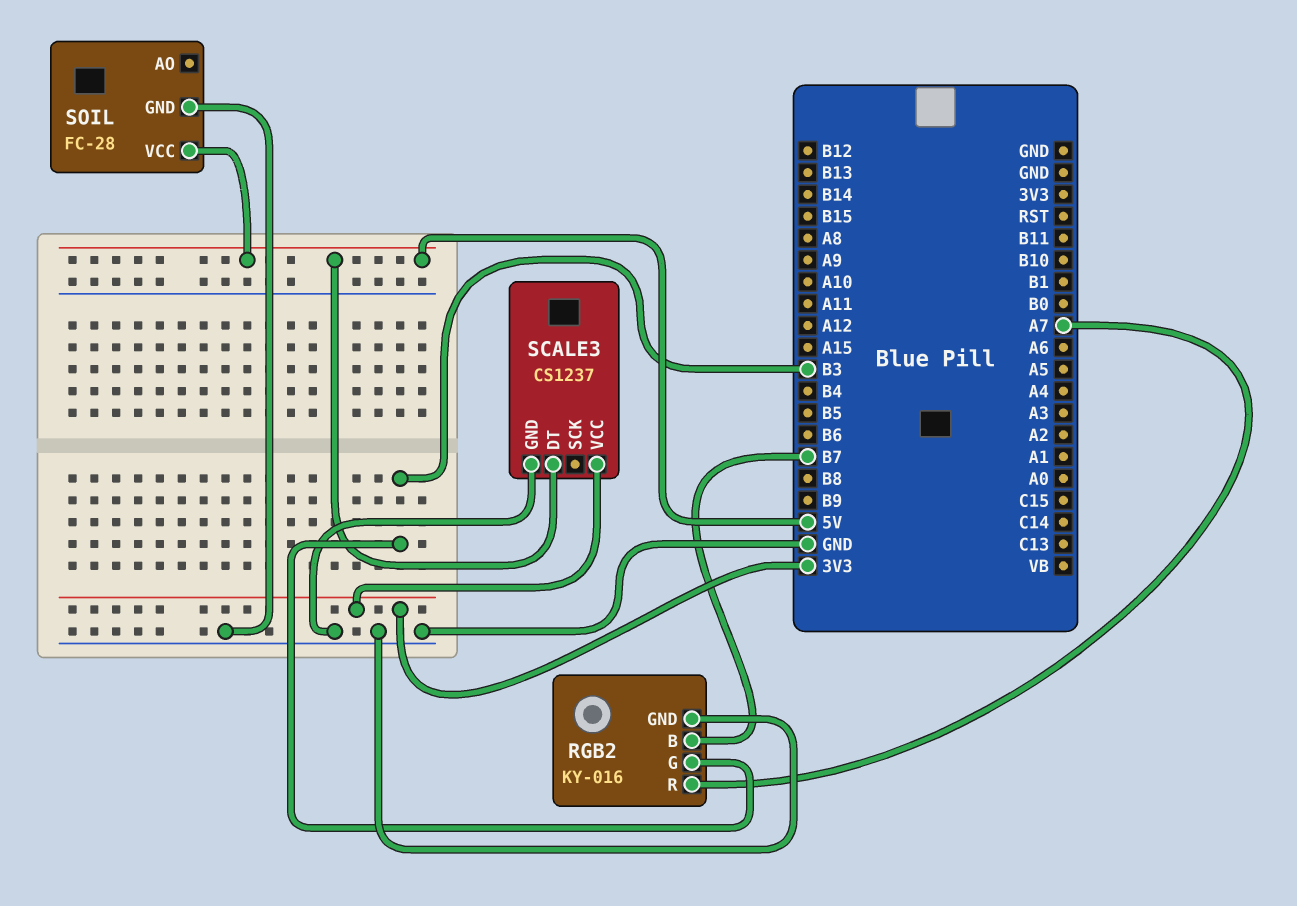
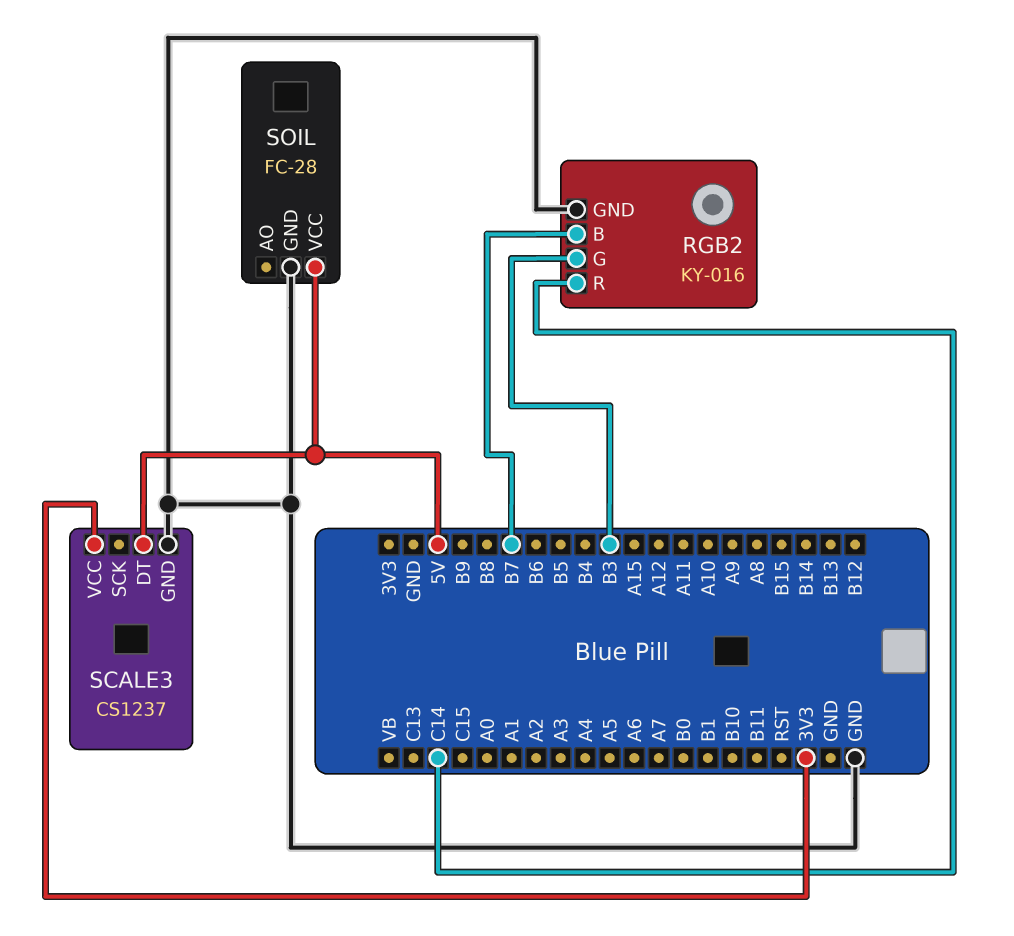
RGB2 pin R: A7 -> C14

